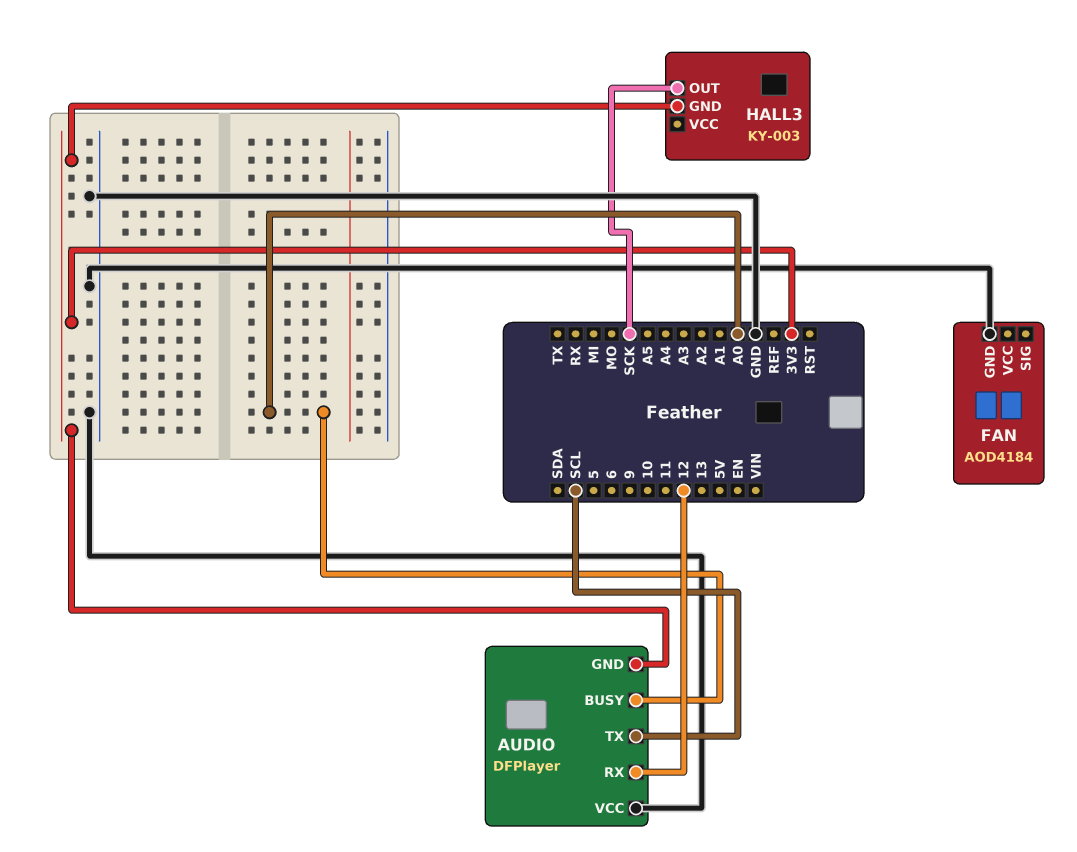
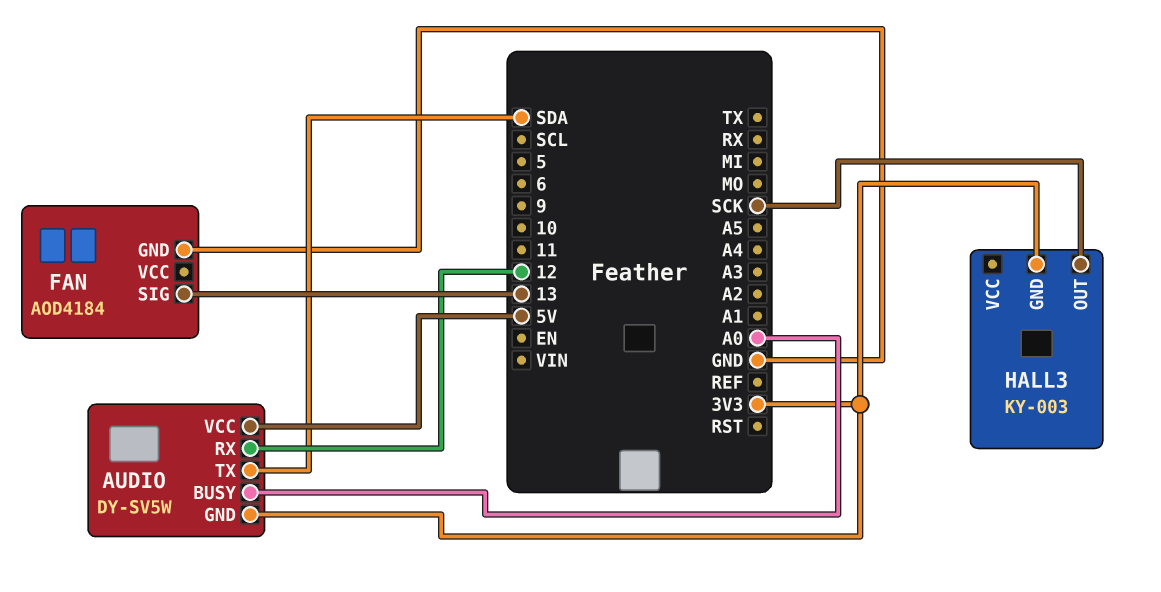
AUDIO: DFPlayer -> DY-SV5W
AUDIO pin TX: SCL -> SDA
AUDIO pin VCC: GND -> 5V
FAN pin SIG: none -> 13

